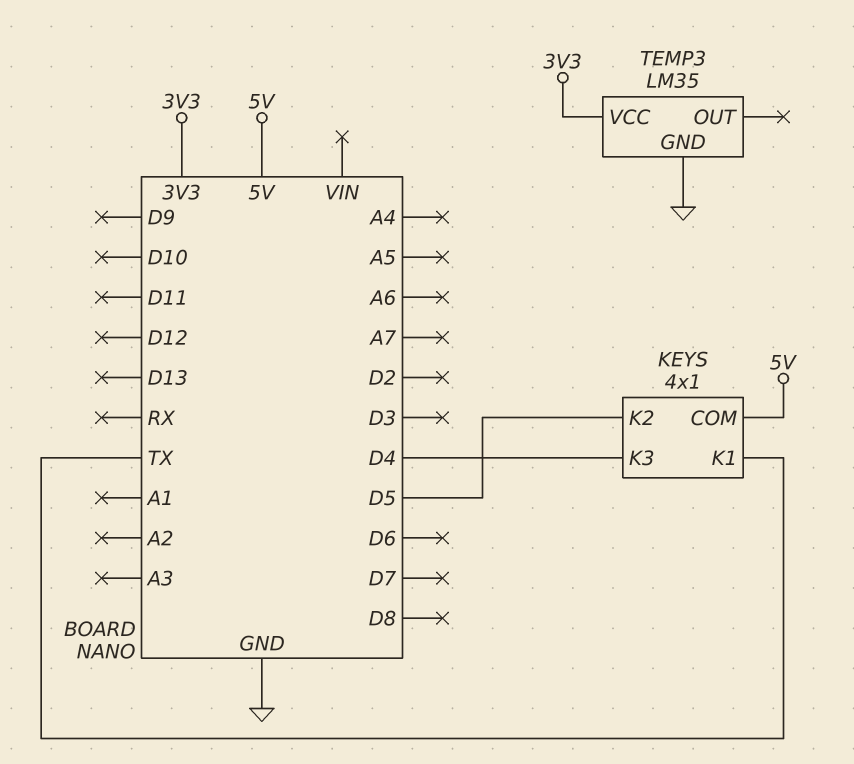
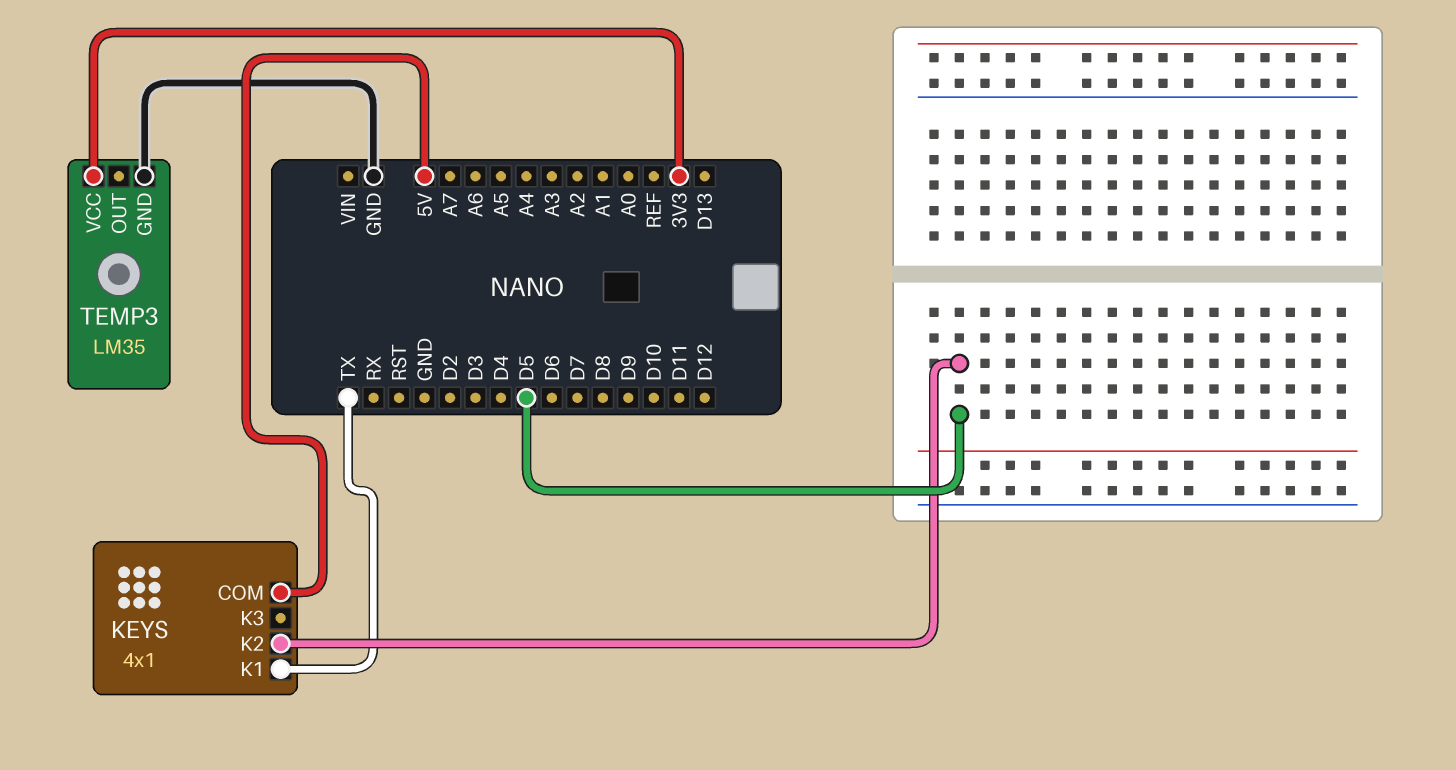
KEYS pin K3: D4 -> none

